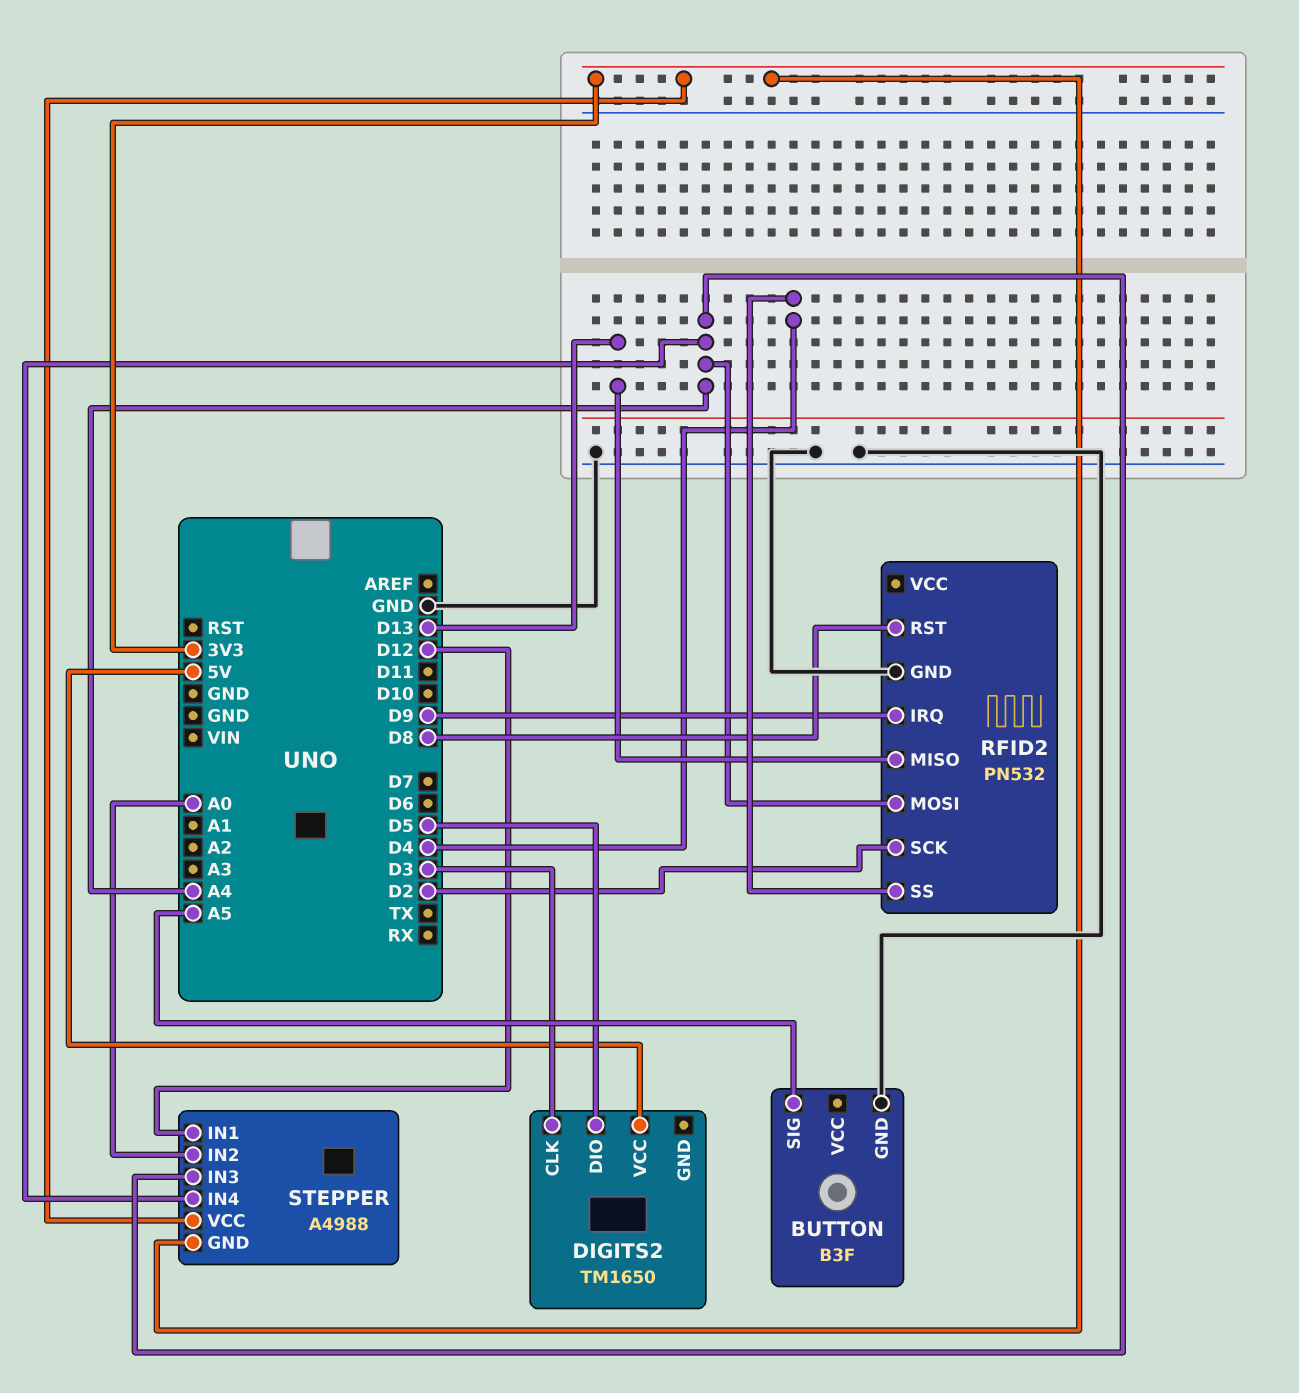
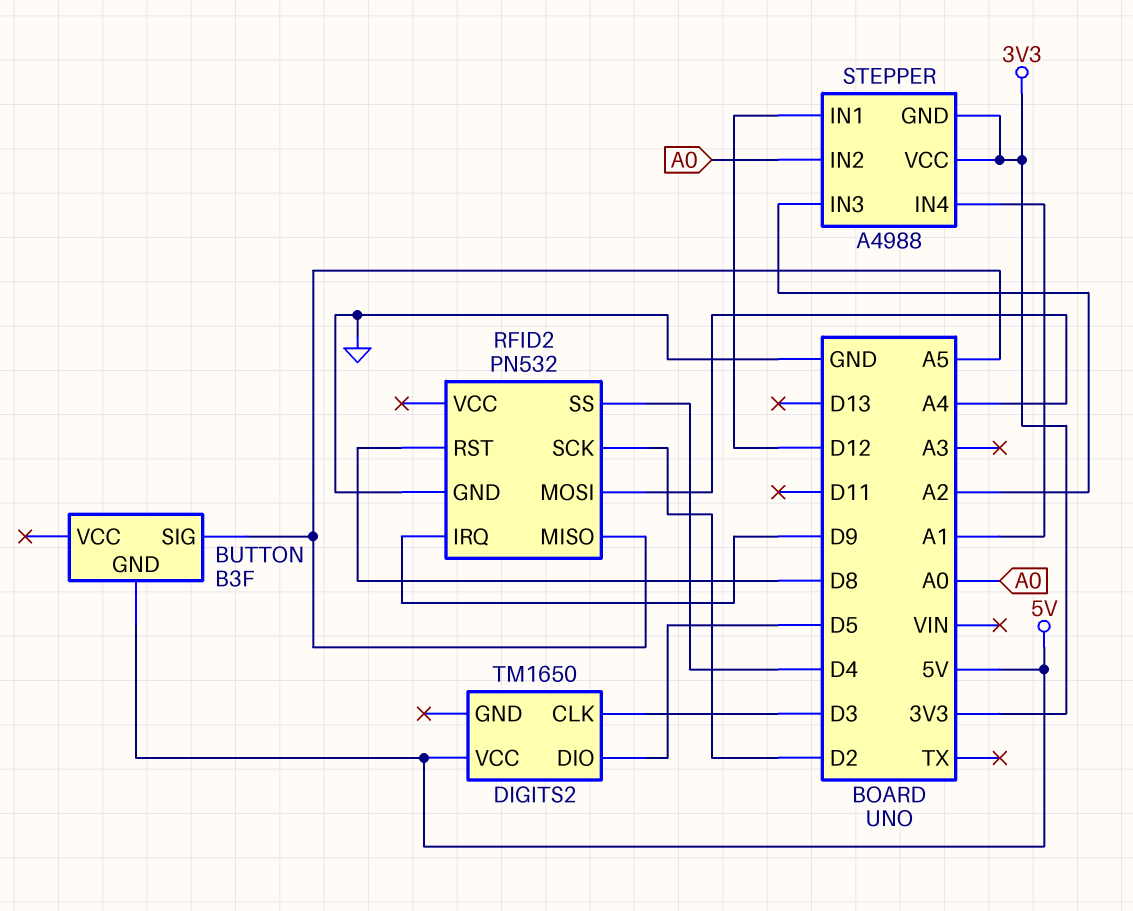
BUTTON pin GND: GND -> 5V
RFID2 pin MISO: D13 -> A5
STEPPER pin IN3: A4 -> A2
STEPPER pin IN4: A4 -> A1

